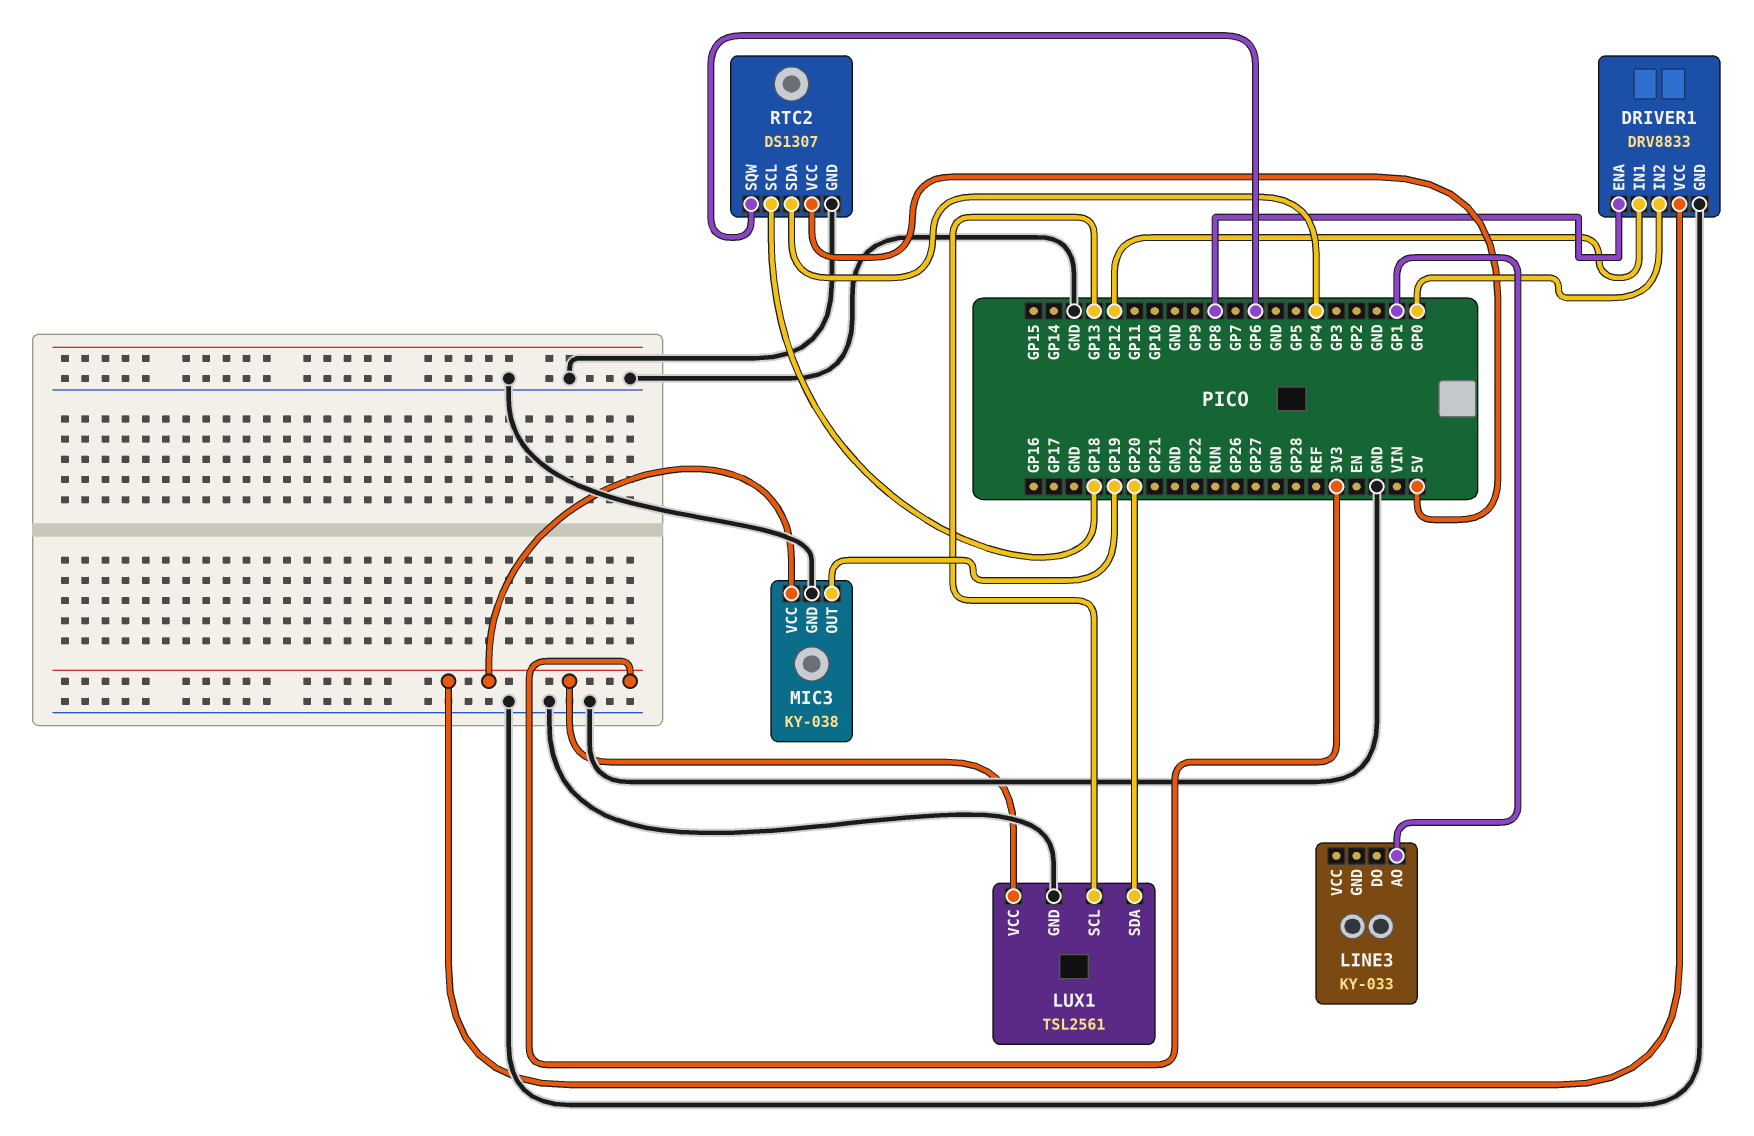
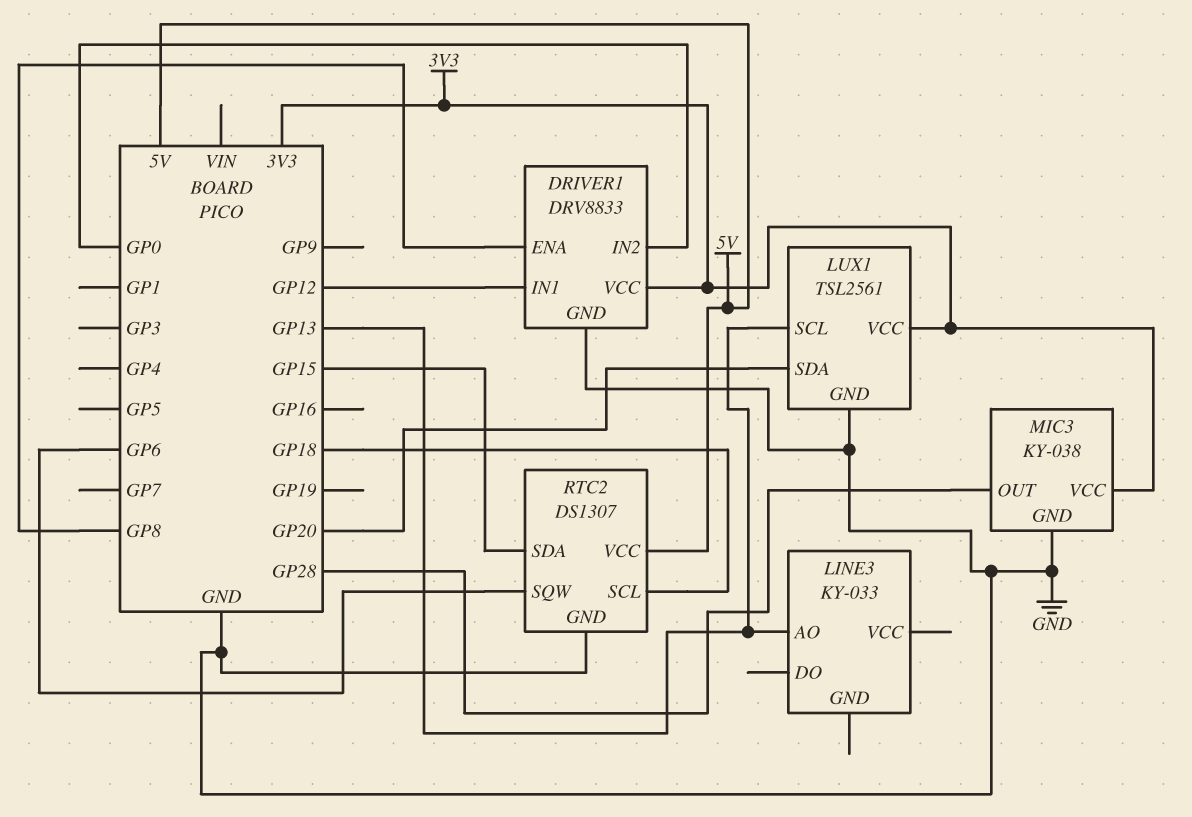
LINE3 pin AO: GP1 -> GP13
MIC3 pin OUT: GP19 -> GP28
RTC2 pin SDA: GP4 -> GP15

